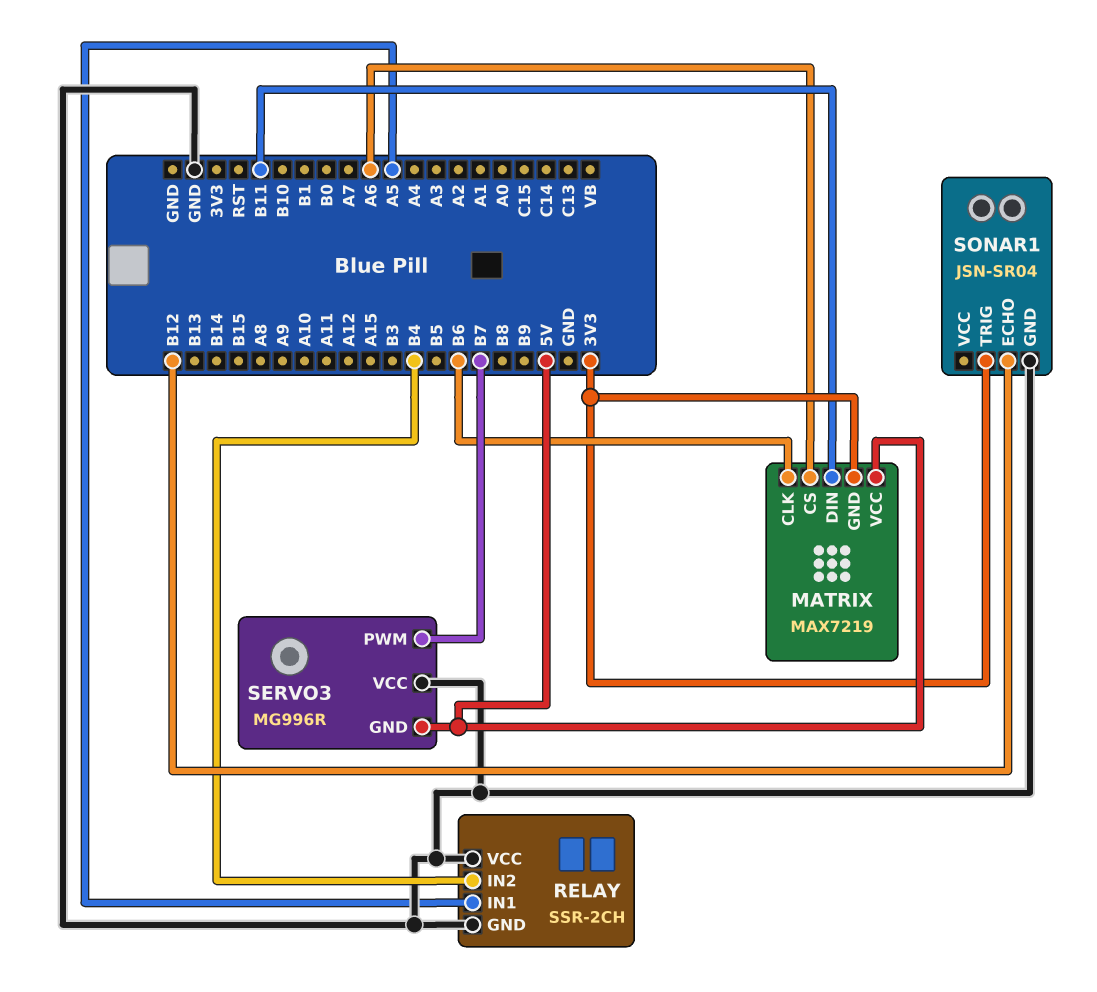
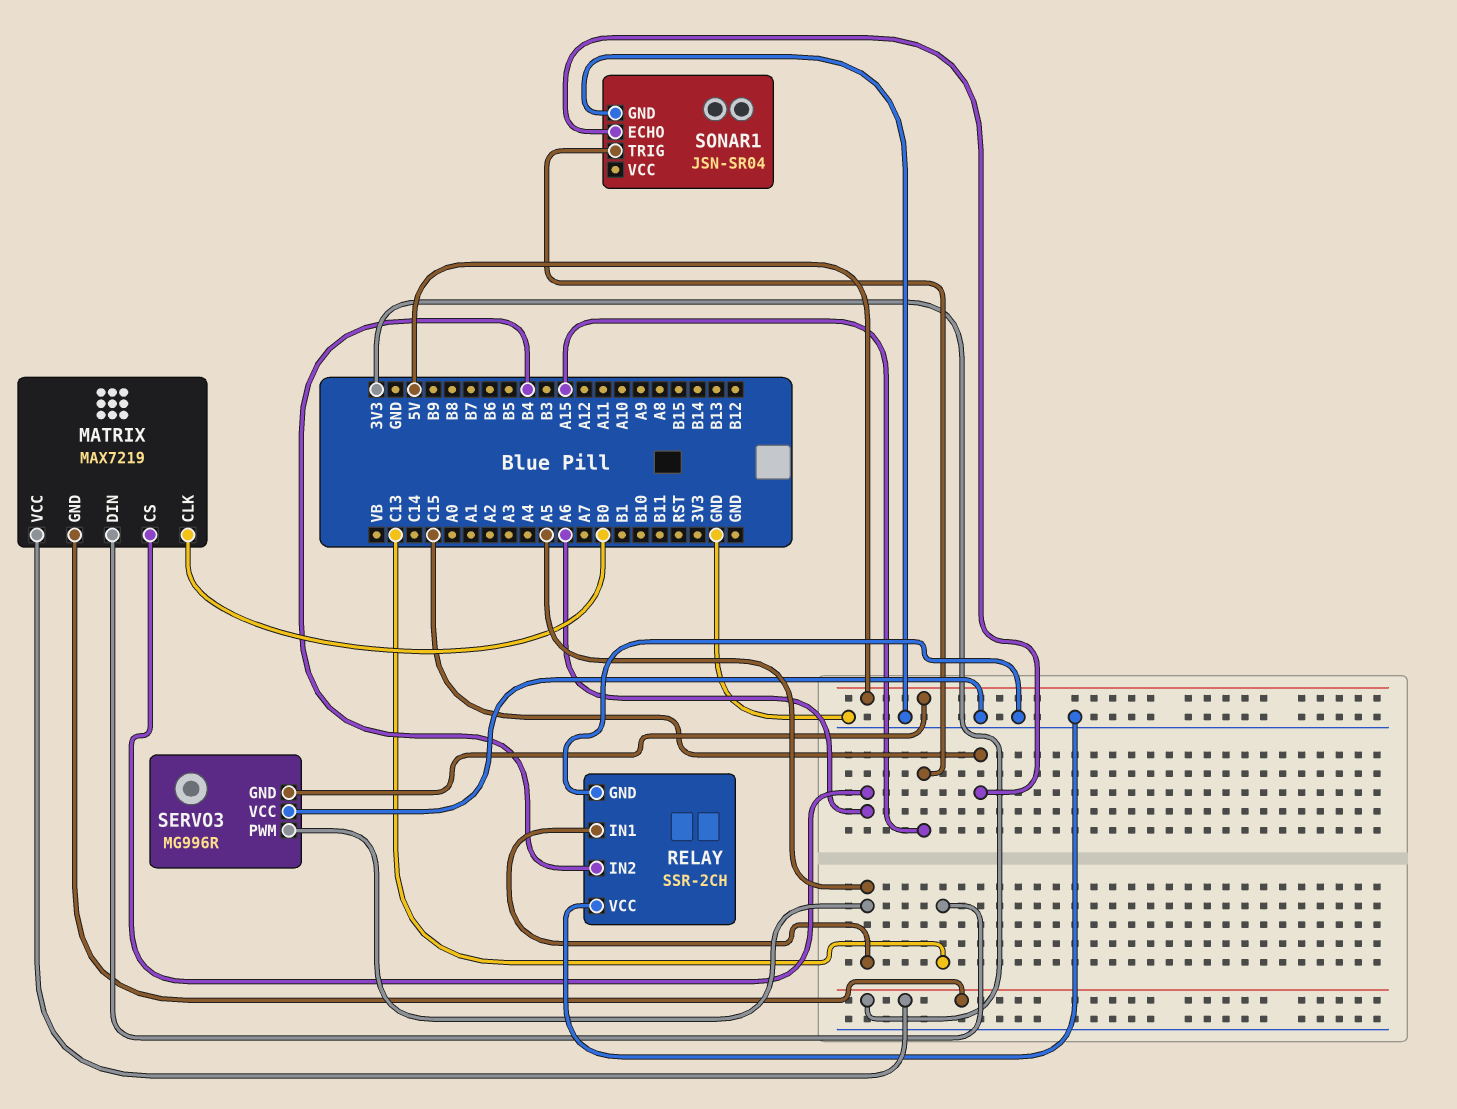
MATRIX pin CLK: B6 -> B0
MATRIX pin DIN: B11 -> C13
MATRIX pin VCC: 5V -> 3V3
SERVO3 pin PWM: B7 -> A5
SONAR1 pin ECHO: B12 -> C15
SONAR1 pin TRIG: 3V3 -> A15

